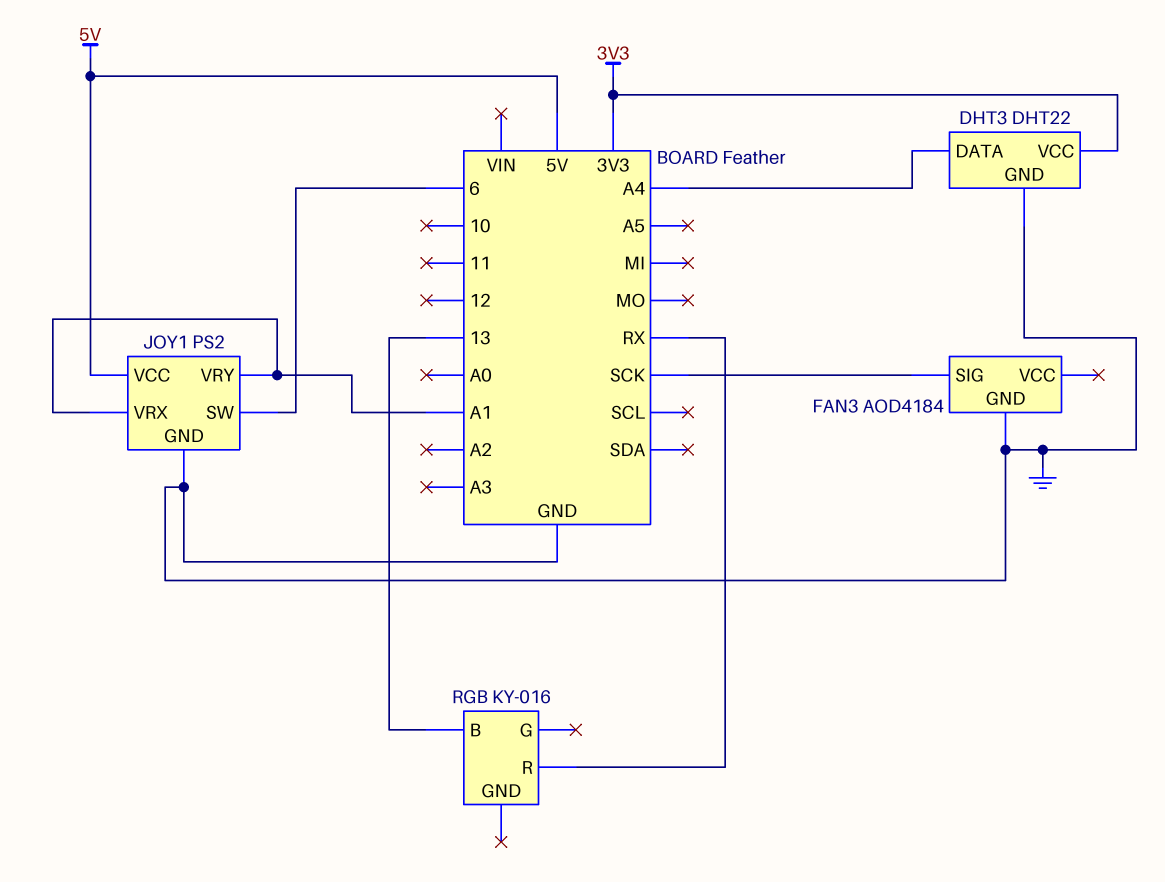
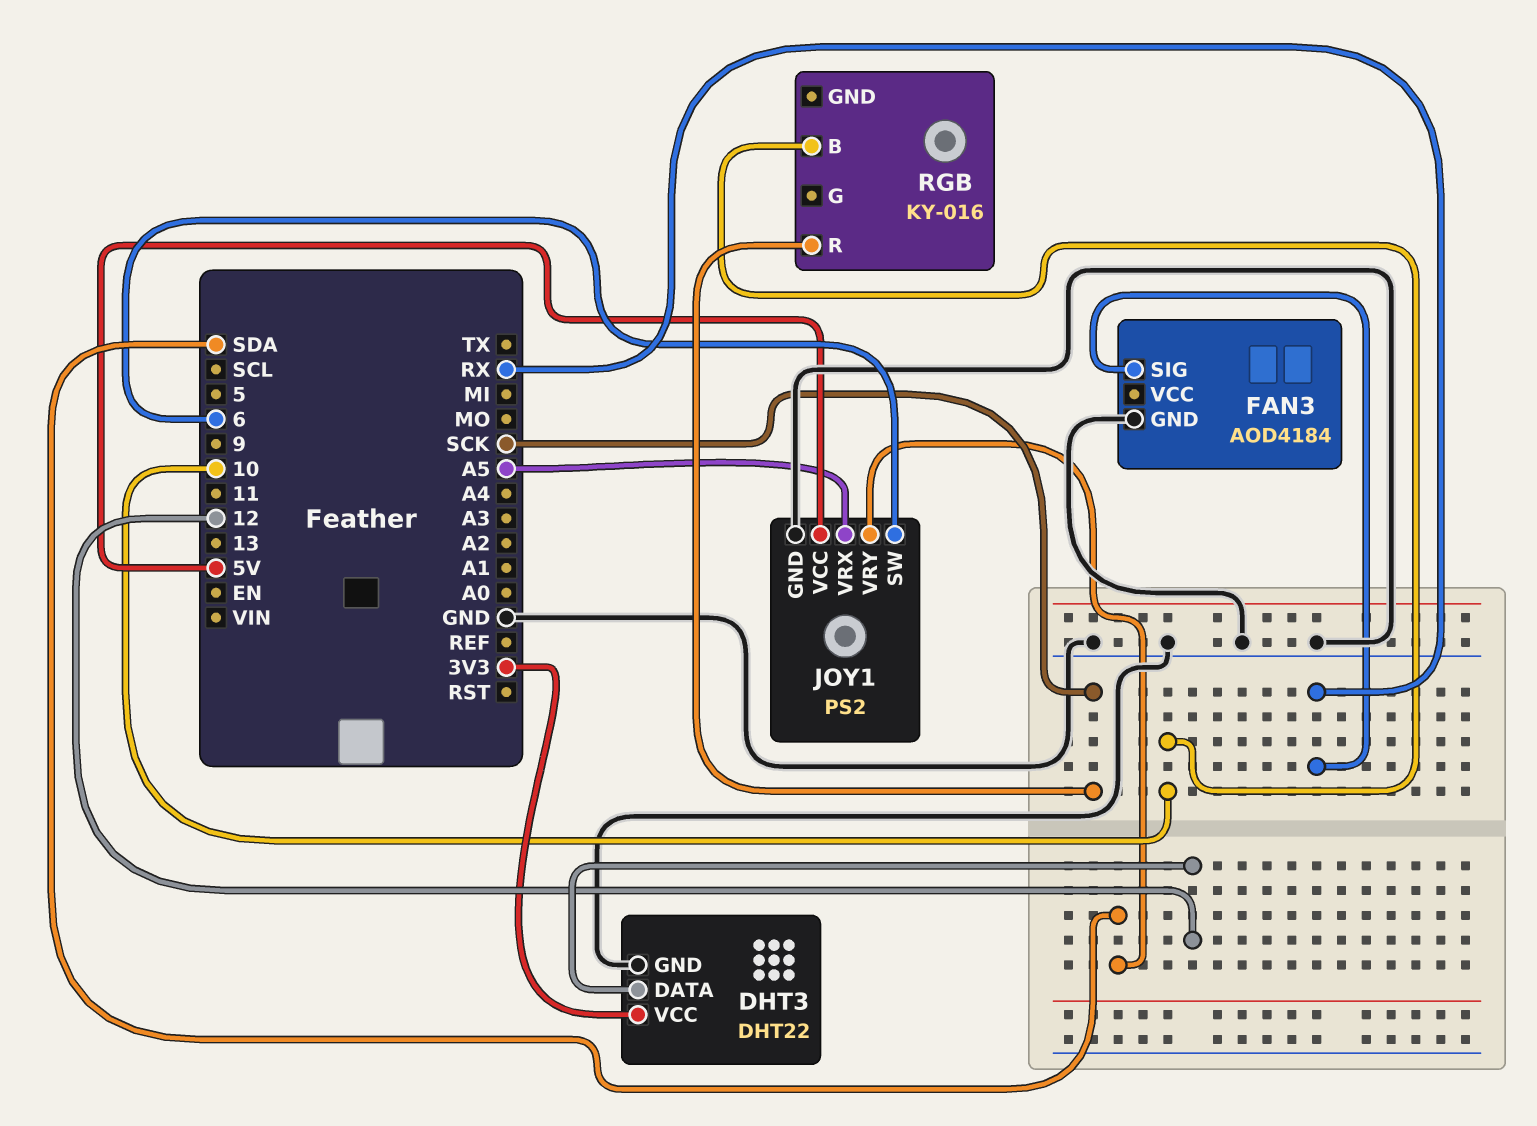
DHT3 pin DATA: A4 -> 12
FAN3 pin SIG: SCK -> RX
JOY1 pin VRX: A1 -> A5
JOY1 pin VRY: A1 -> SDA
RGB pin B: 13 -> 10
RGB pin R: RX -> SCK

